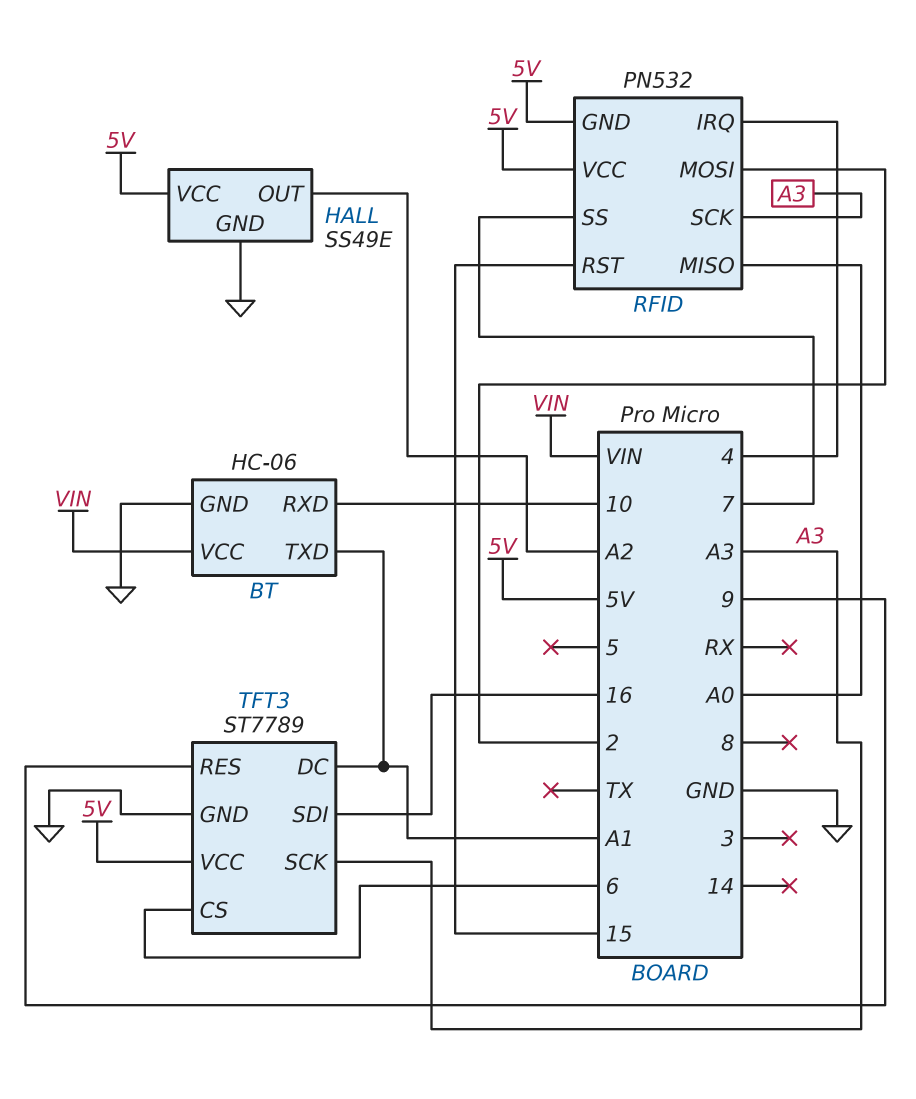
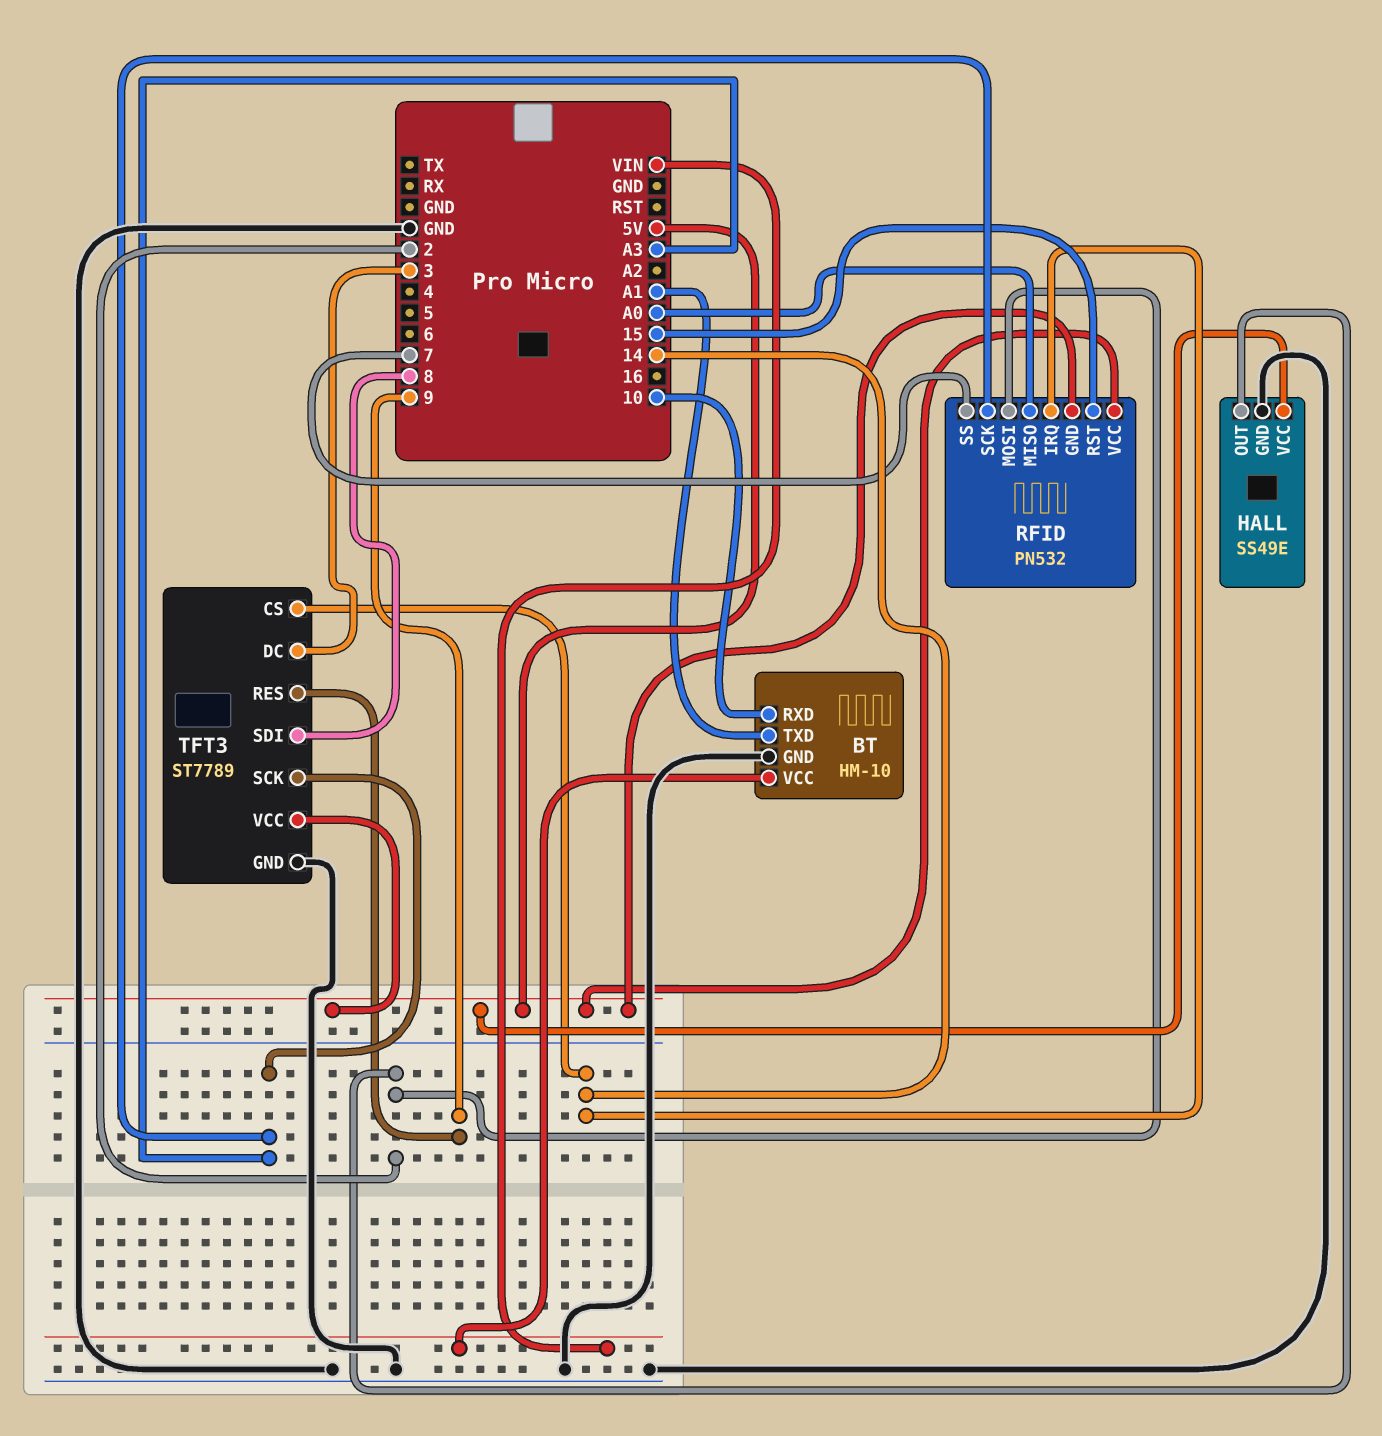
BT: HC-06 -> HM-10
HALL pin OUT: A2 -> 2
RFID pin IRQ: 4 -> 14
TFT3 pin CS: 6 -> 14
TFT3 pin DC: A1 -> 3
TFT3 pin SDI: 16 -> 8

